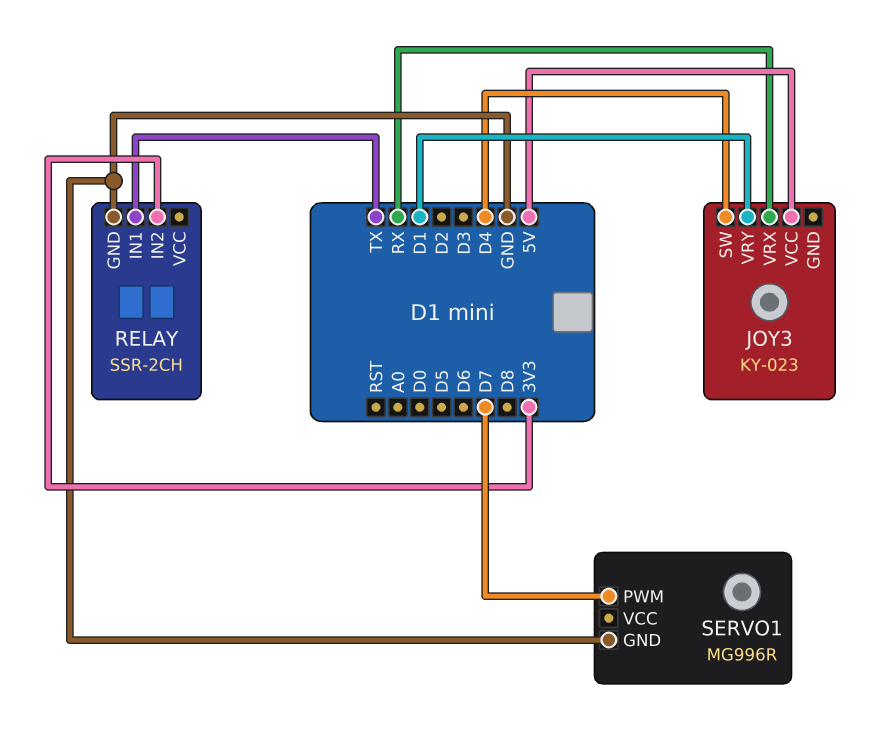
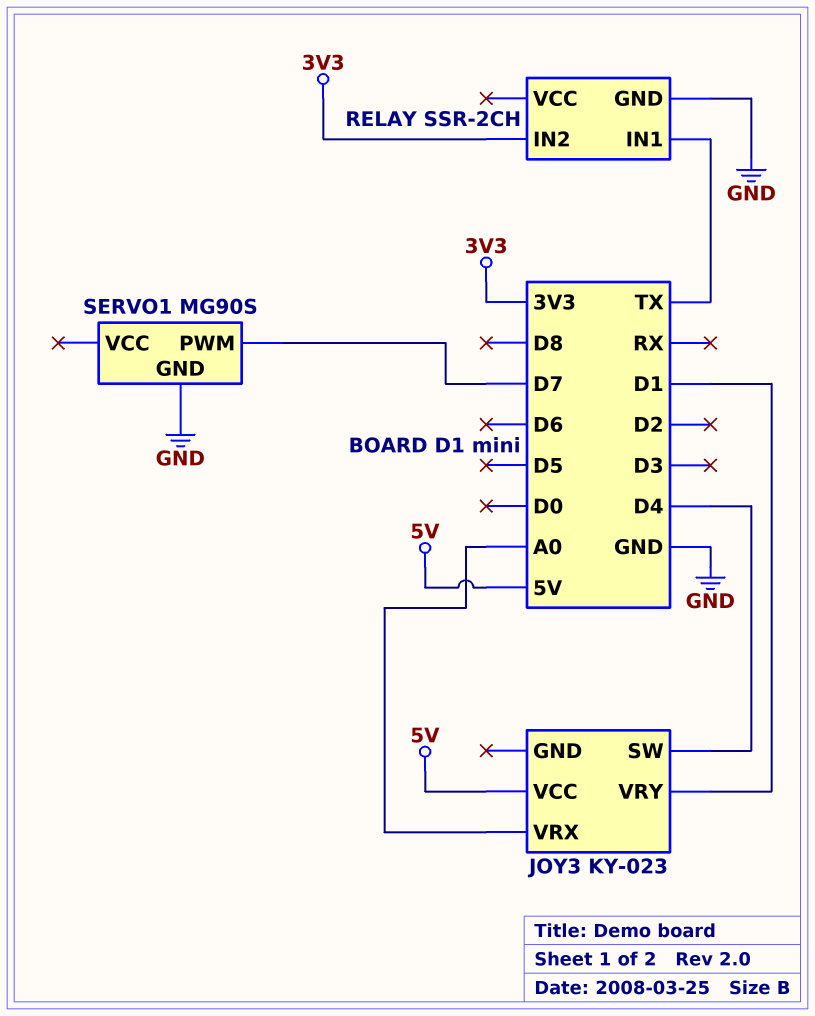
JOY3 pin VRX: RX -> A0
SERVO1: MG996R -> MG90S

